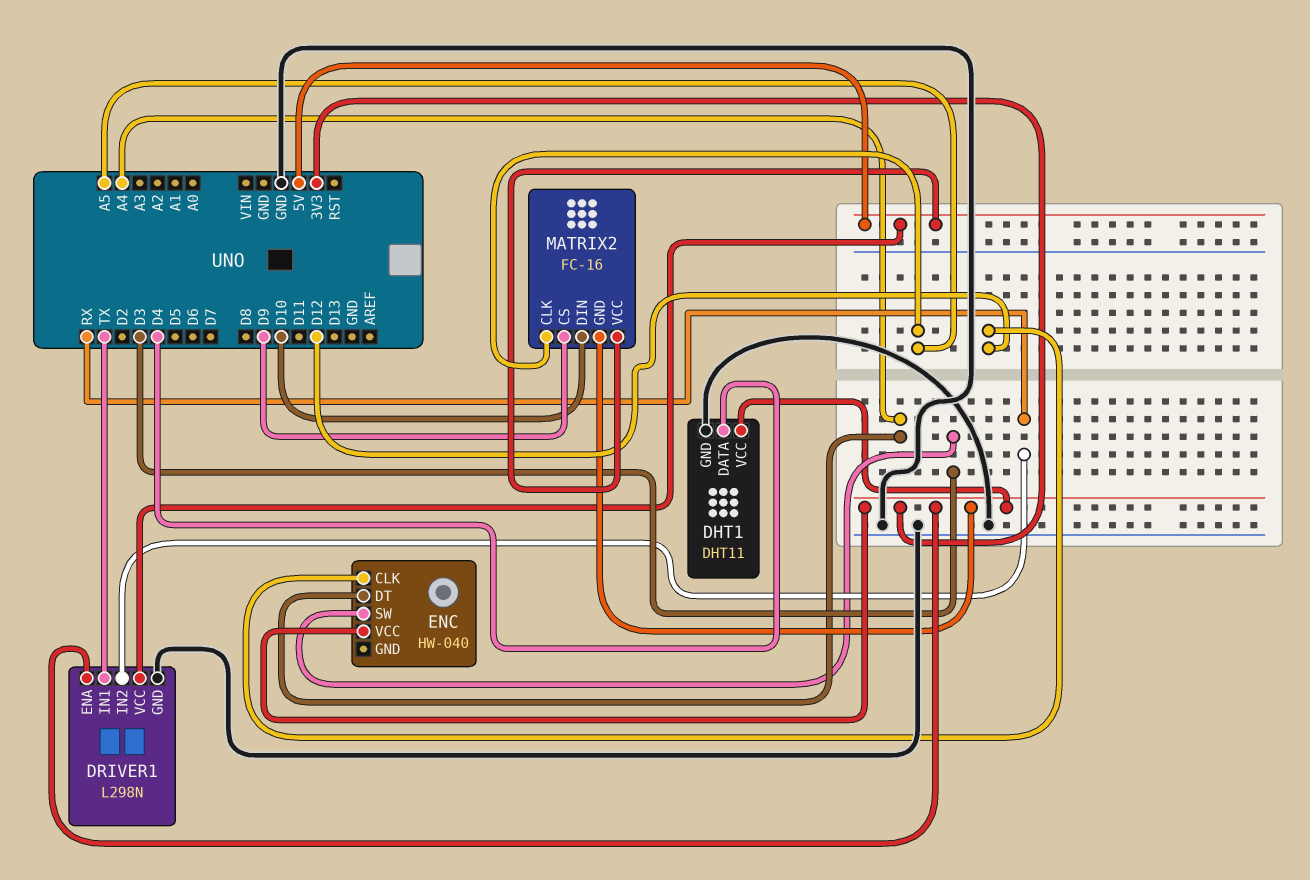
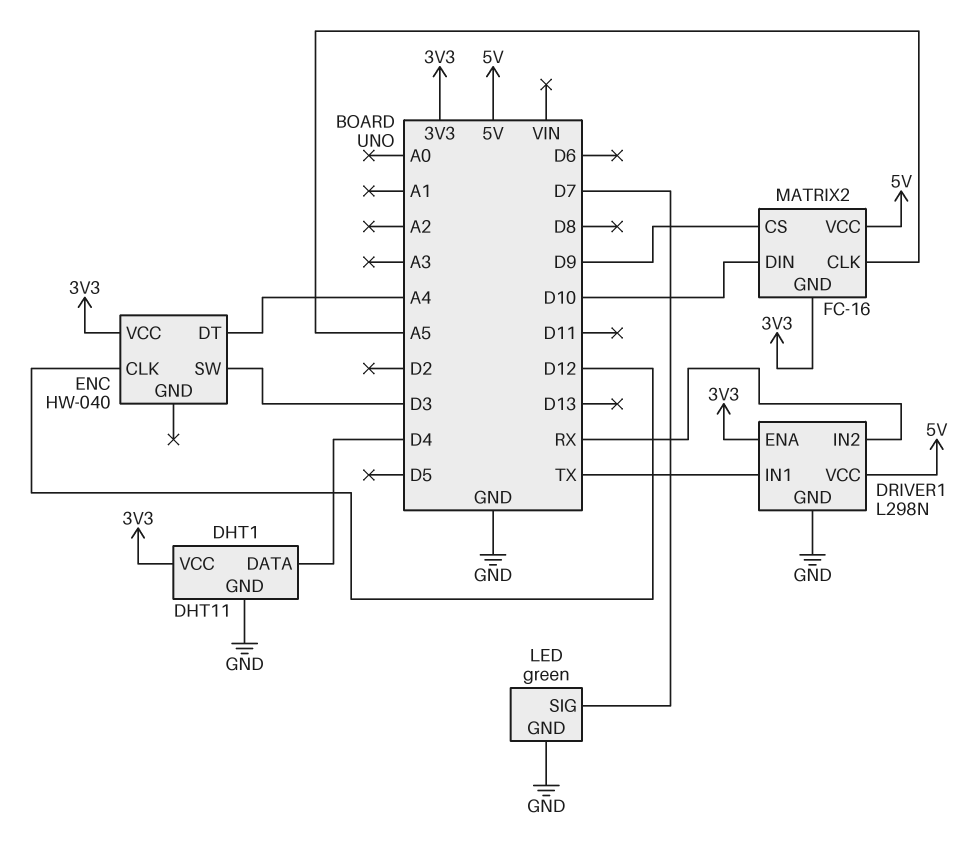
LED: none -> green
LED pin GND: none -> GND
LED pin SIG: none -> D7

